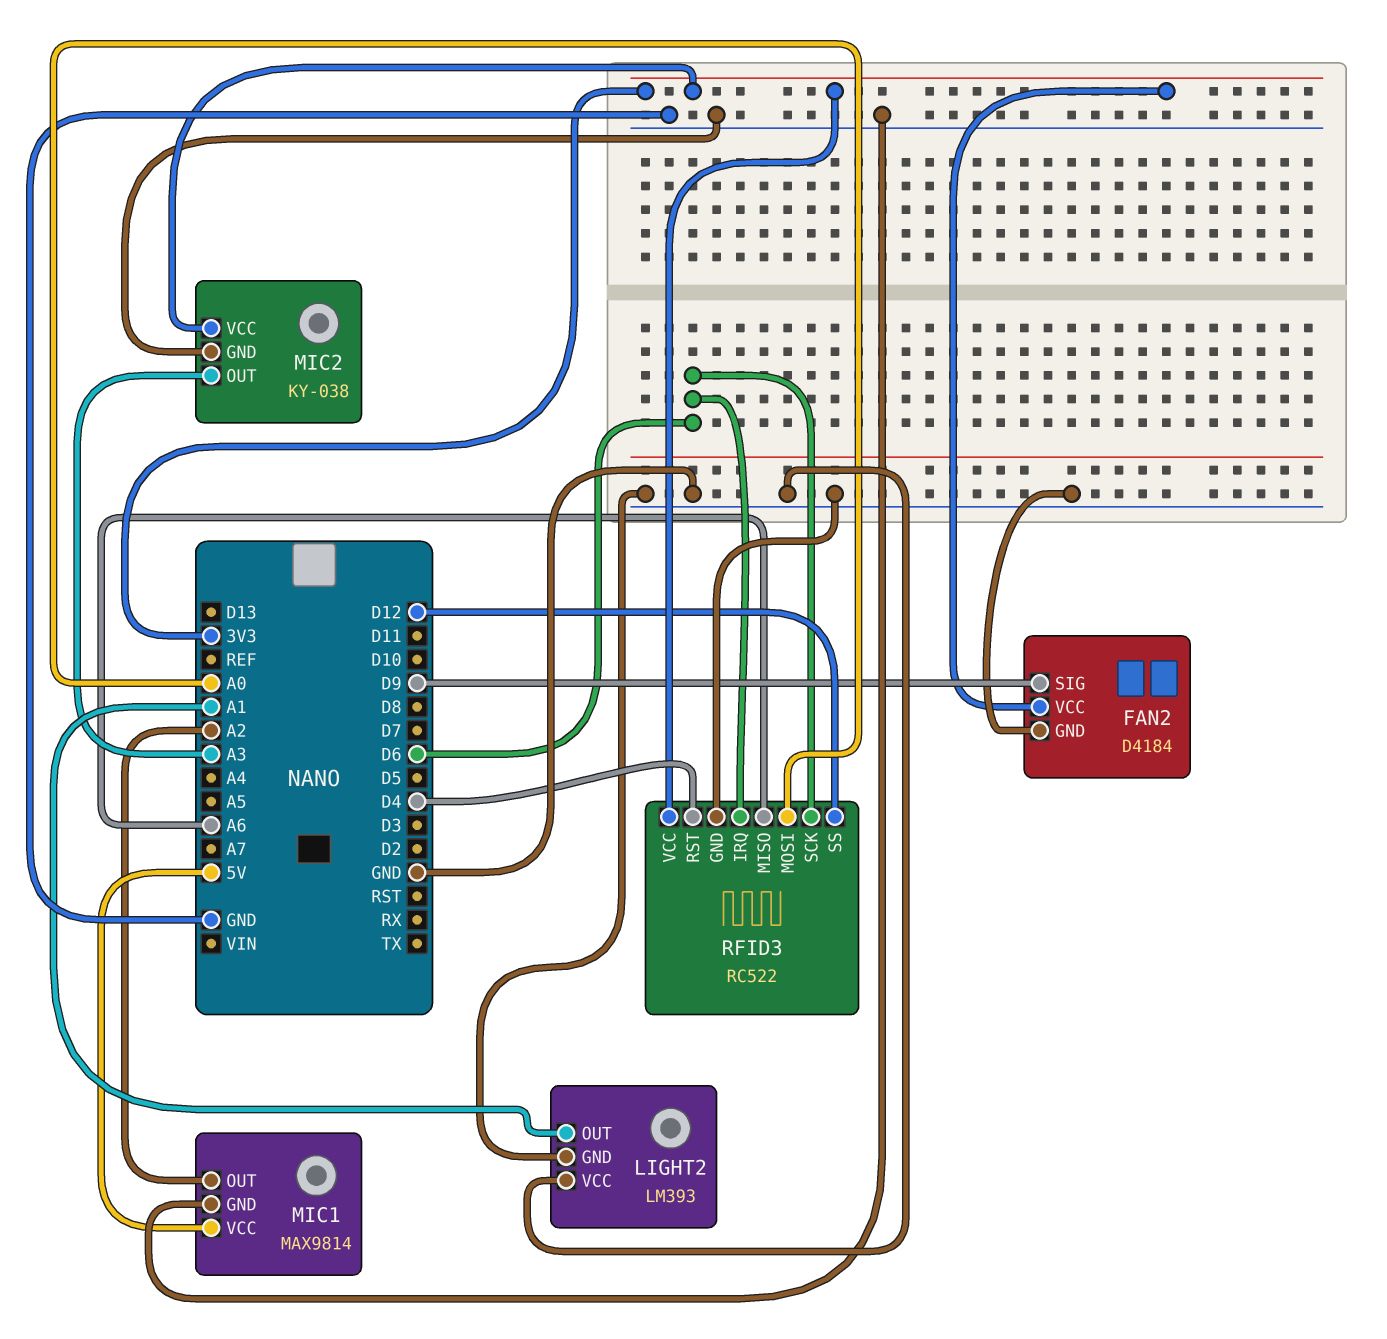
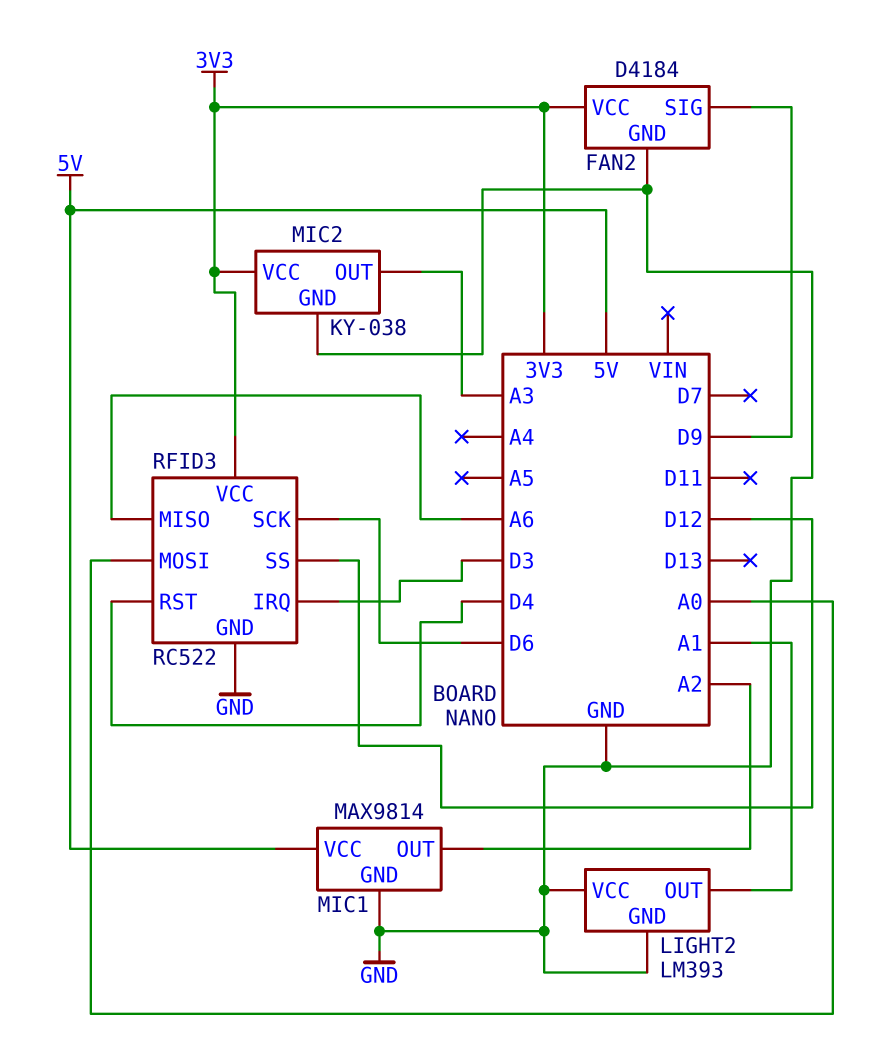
RFID3 pin IRQ: D6 -> D3

